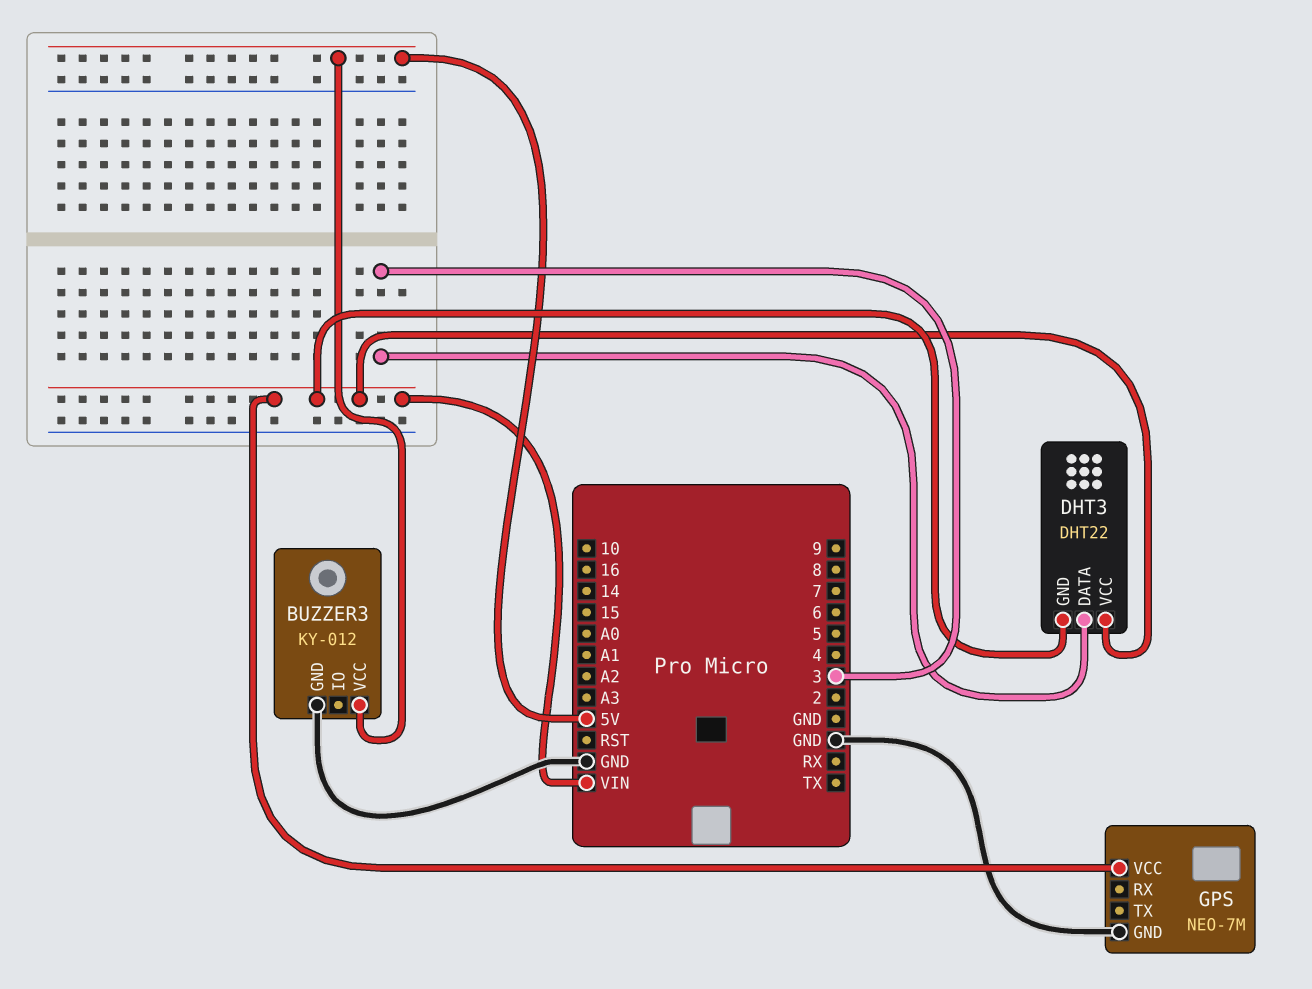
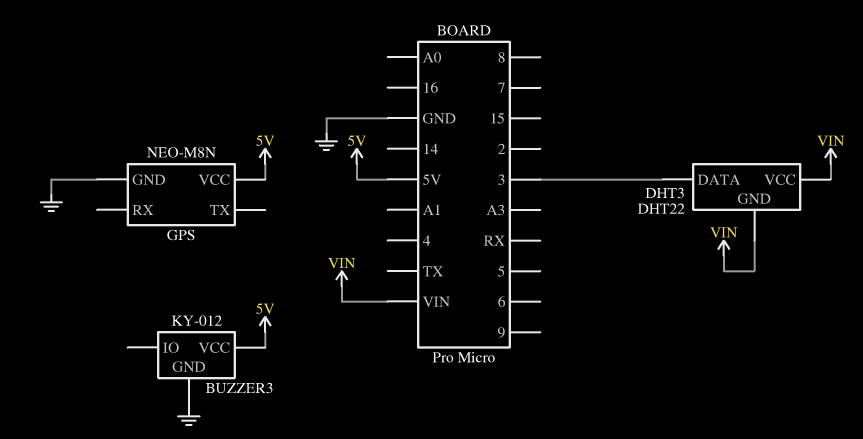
GPS: NEO-7M -> NEO-M8N
GPS pin VCC: VIN -> 5V

